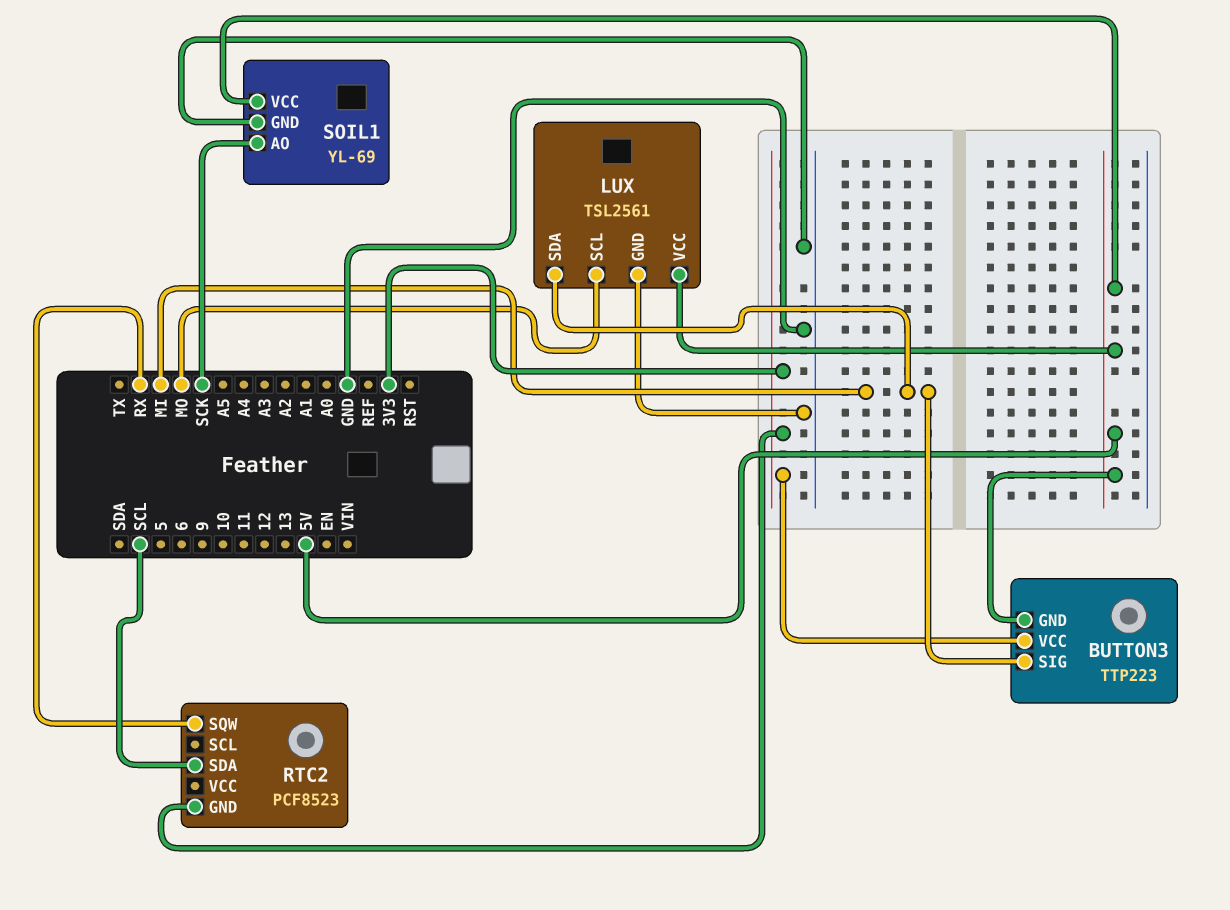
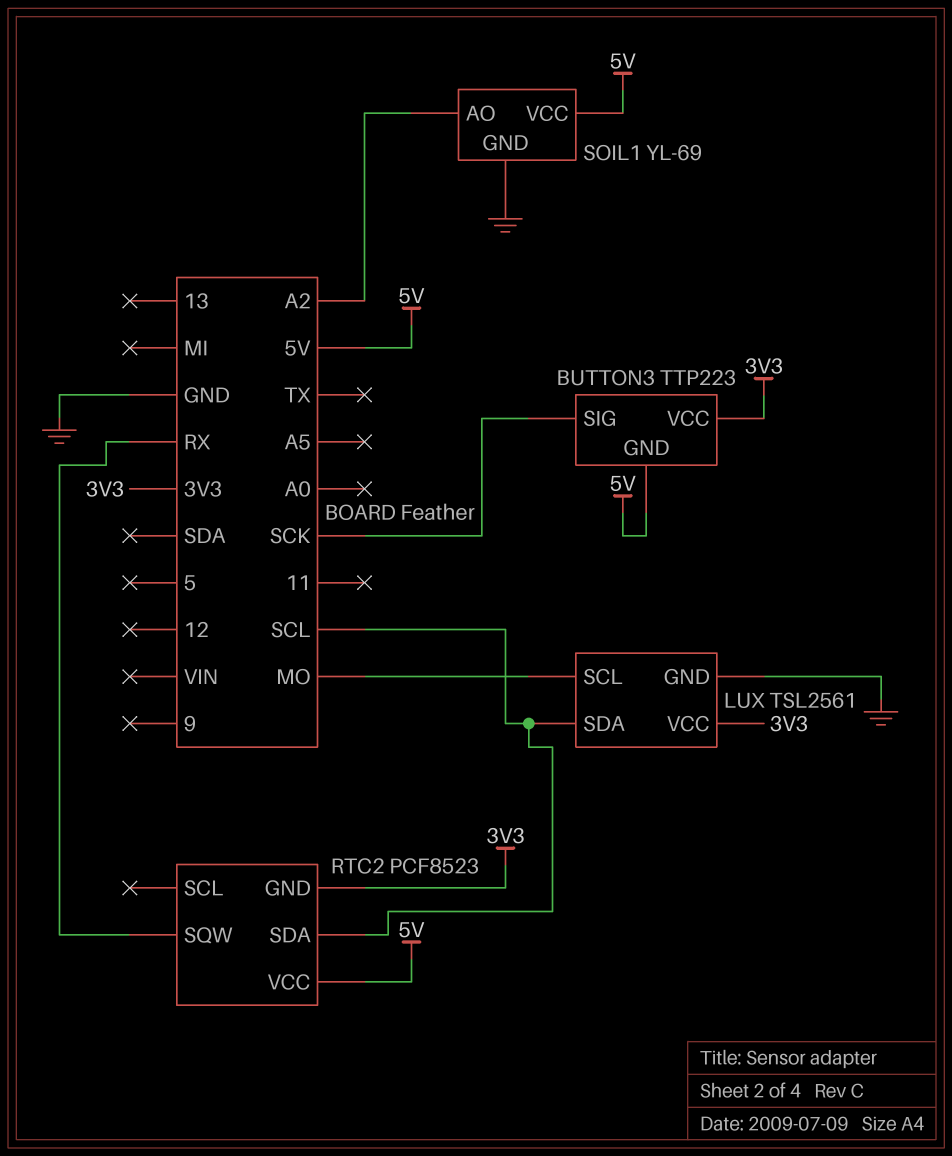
BUTTON3 pin SIG: MI -> SCK
LUX pin SDA: MI -> SCL
LUX pin VCC: 5V -> 3V3
RTC2 pin VCC: none -> 5V
SOIL1 pin AO: SCK -> A2

